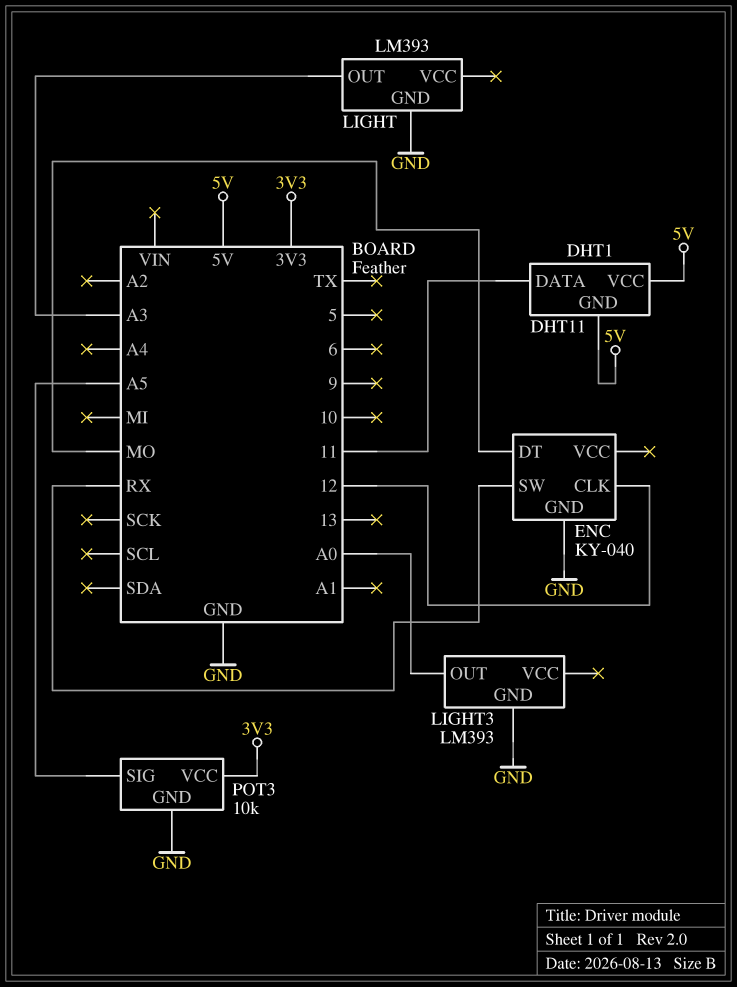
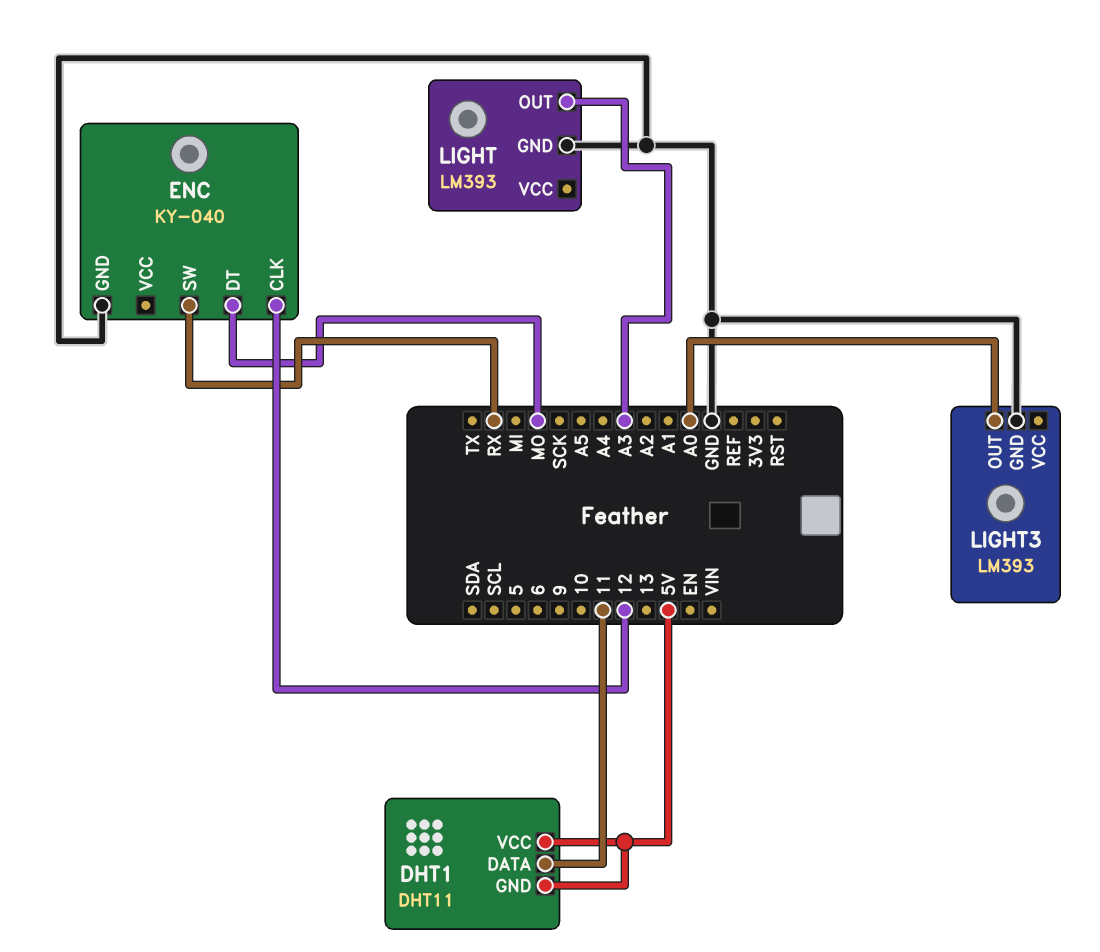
POT3: 10k -> none
POT3 pin GND: GND -> none
POT3 pin SIG: A5 -> none
POT3 pin VCC: 3V3 -> none

